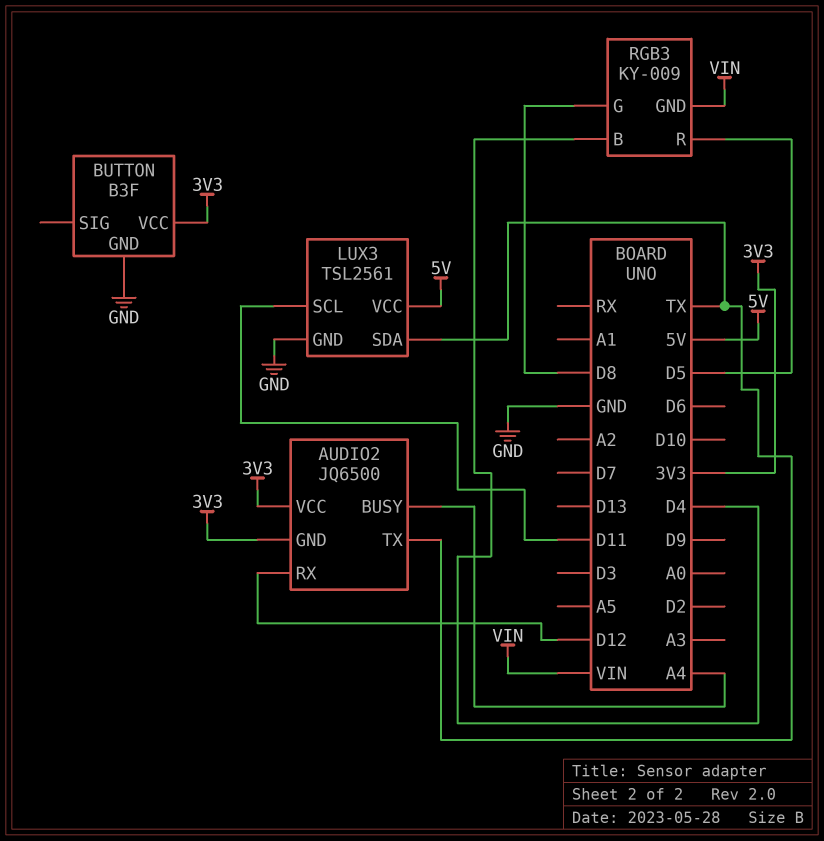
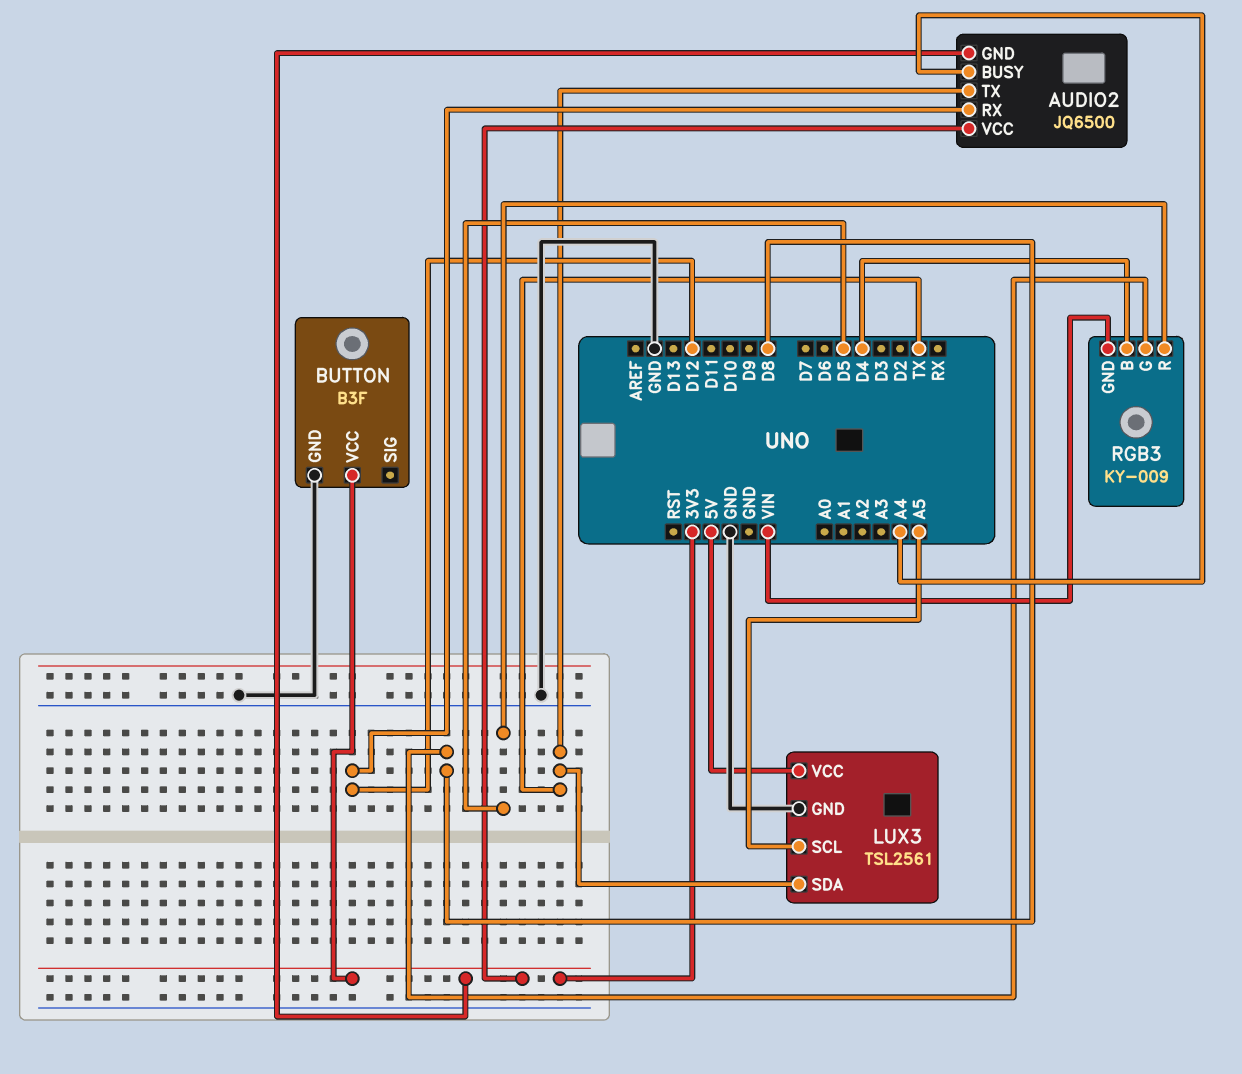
LUX3 pin SCL: D11 -> A5

